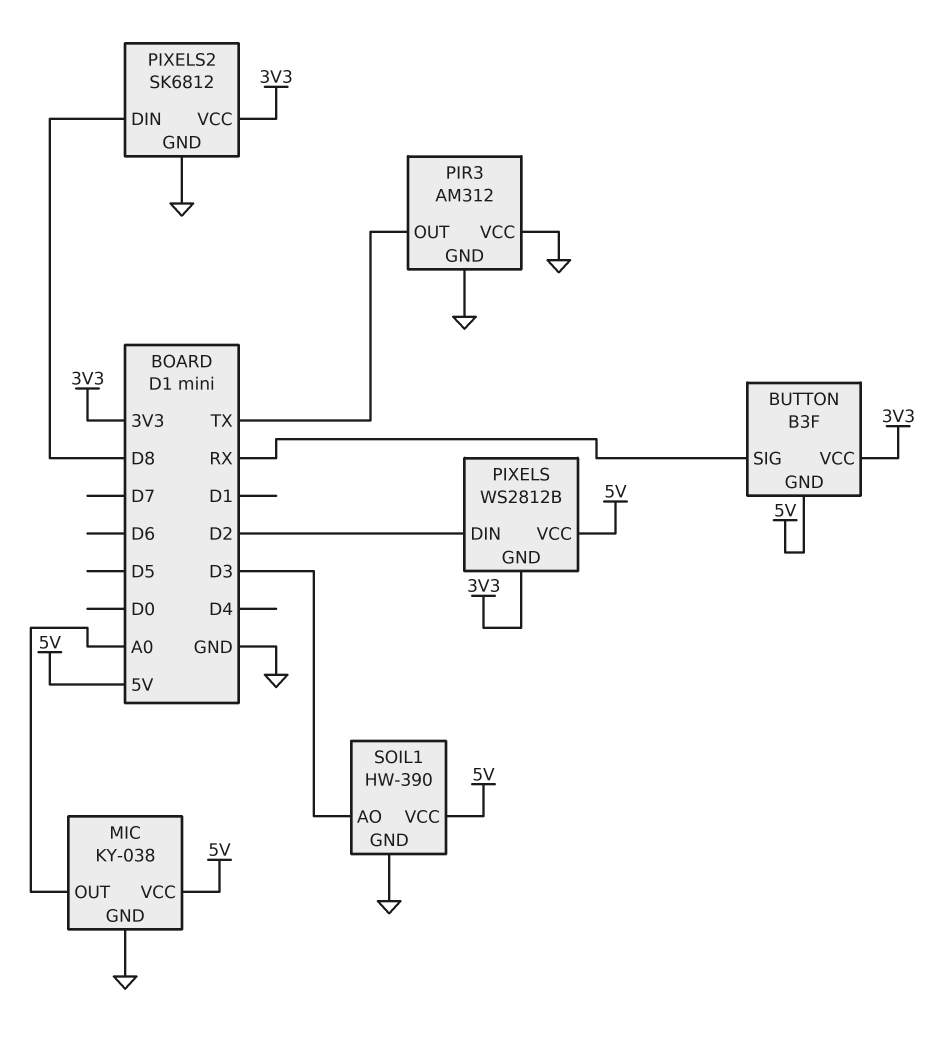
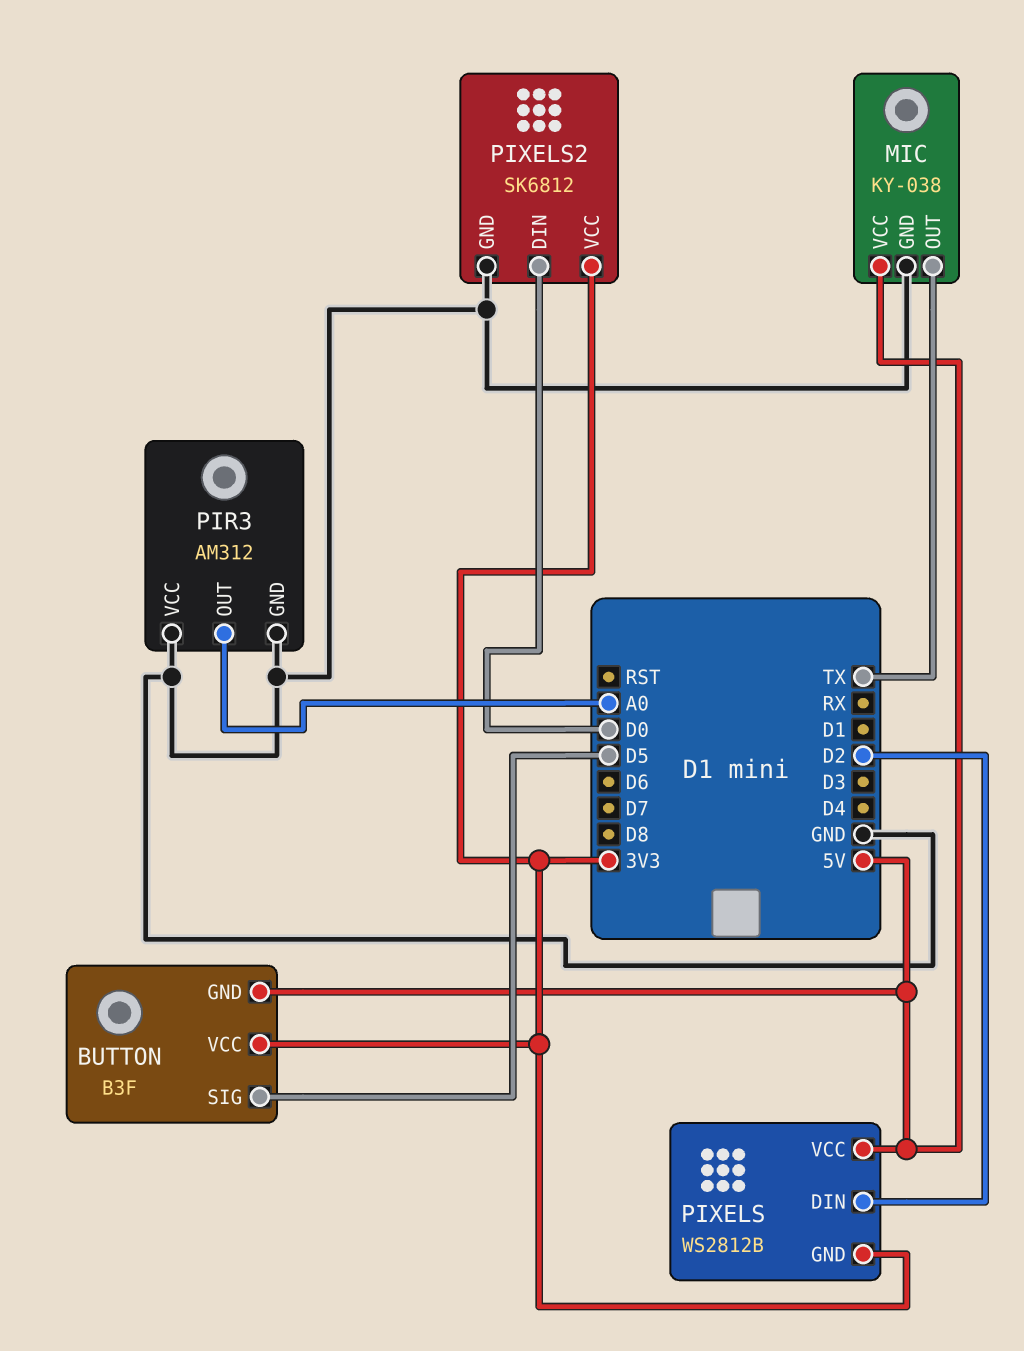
BUTTON pin SIG: RX -> D5
MIC pin OUT: A0 -> TX
PIR3 pin OUT: TX -> A0
PIXELS2 pin DIN: D8 -> D0
SOIL1: HW-390 -> none
SOIL1 pin AO: D3 -> none
SOIL1 pin GND: GND -> none
SOIL1 pin VCC: 5V -> none

